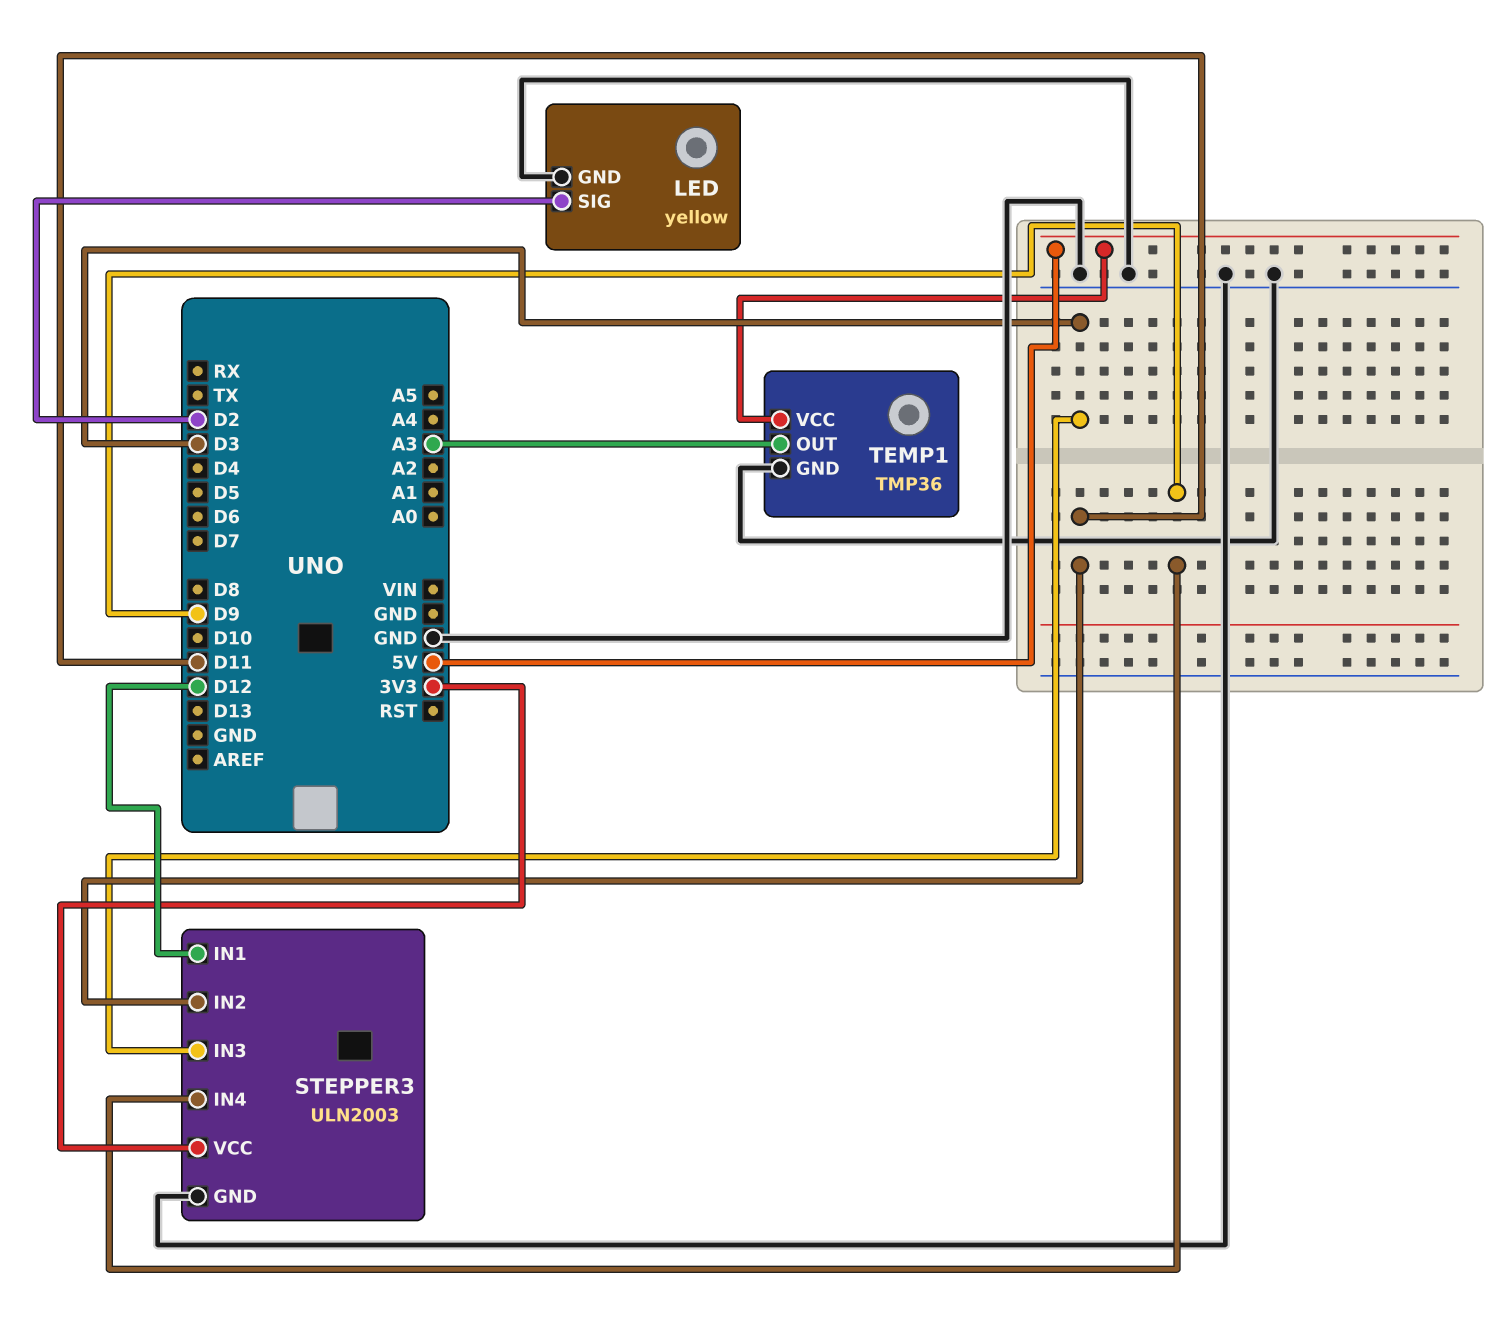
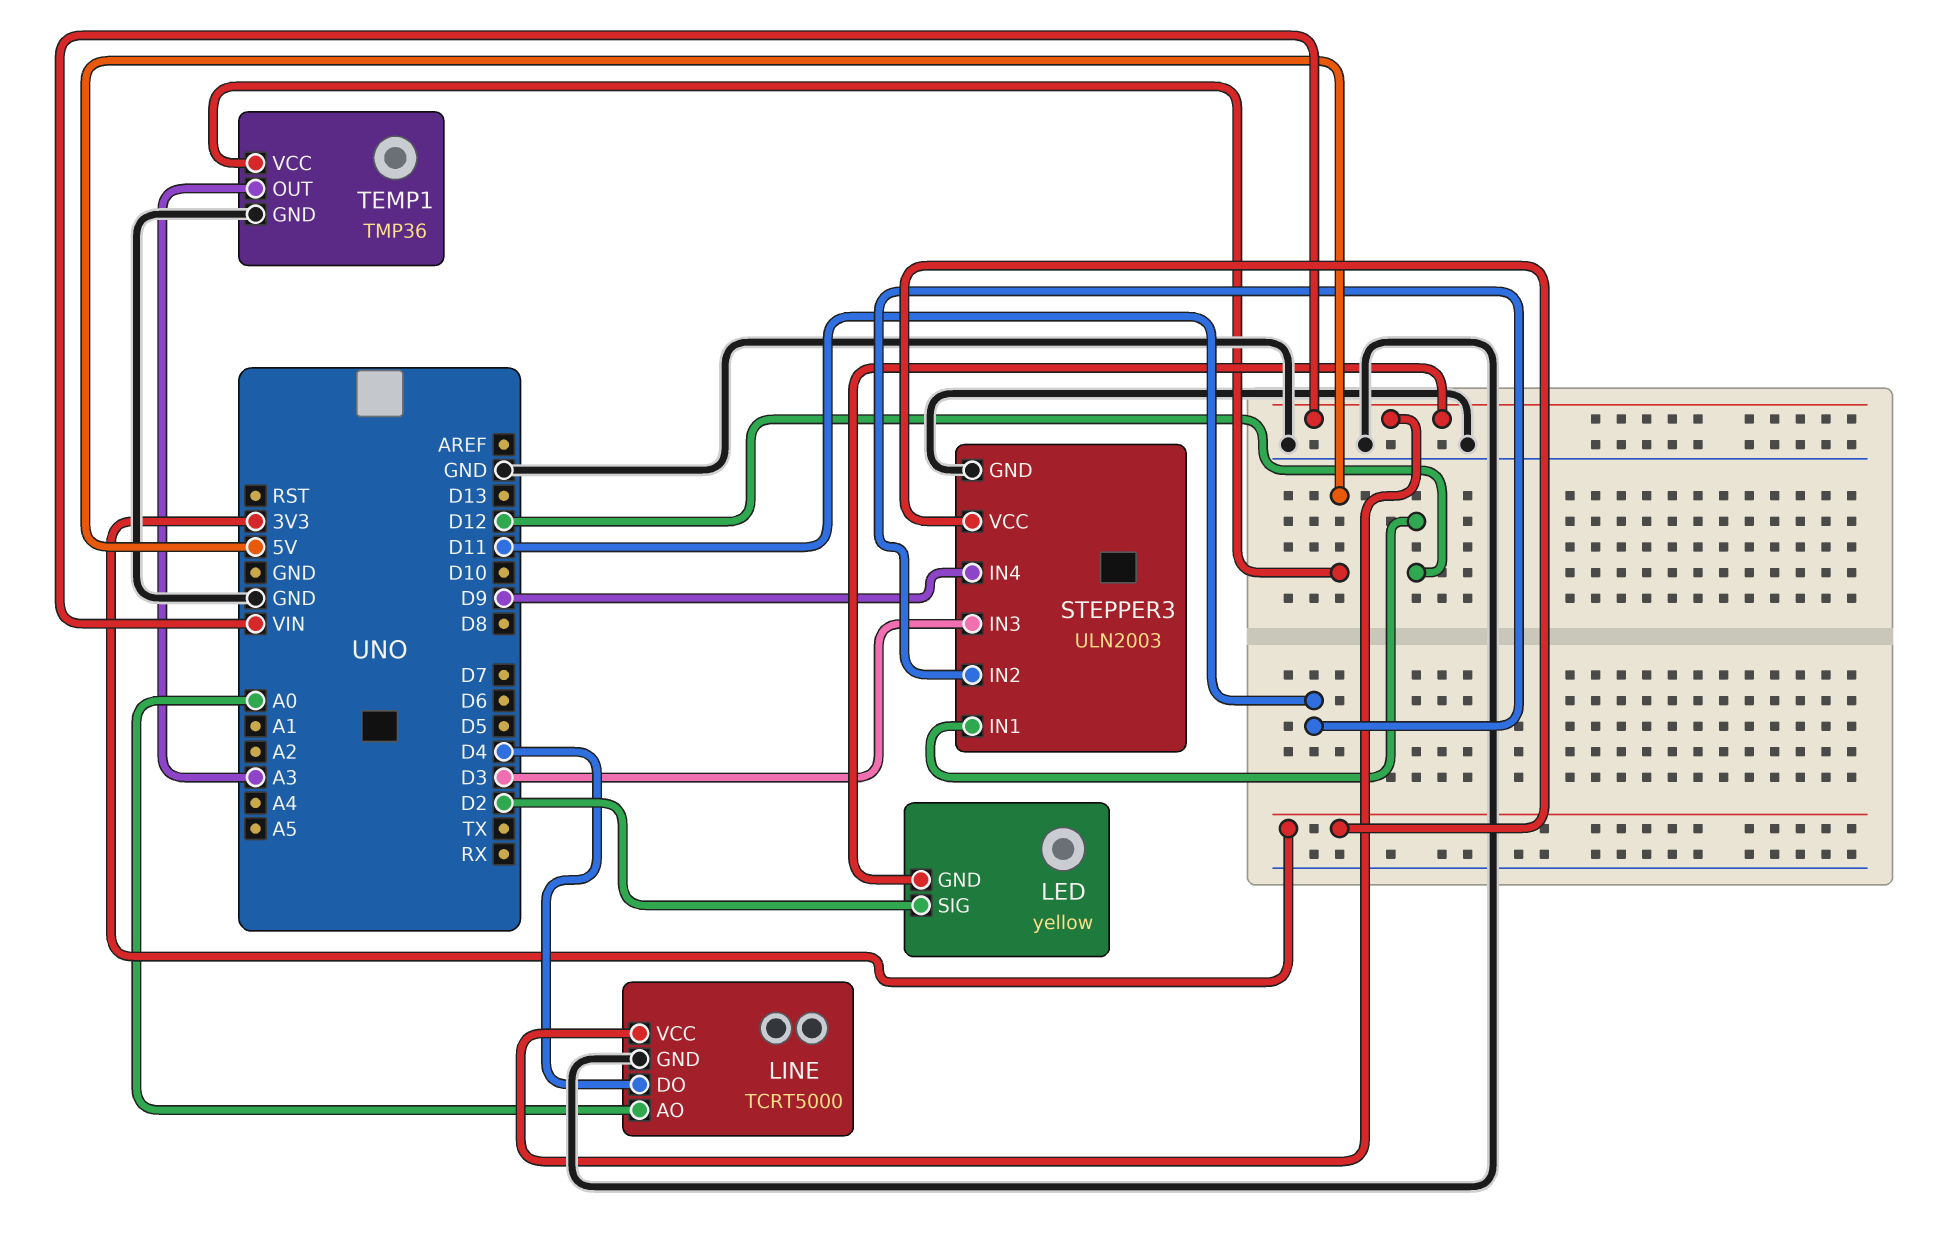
LED pin GND: GND -> VIN
LINE: none -> TCRT5000
LINE pin AO: none -> A0
LINE pin DO: none -> D4
LINE pin GND: none -> GND
LINE pin VCC: none -> VIN

